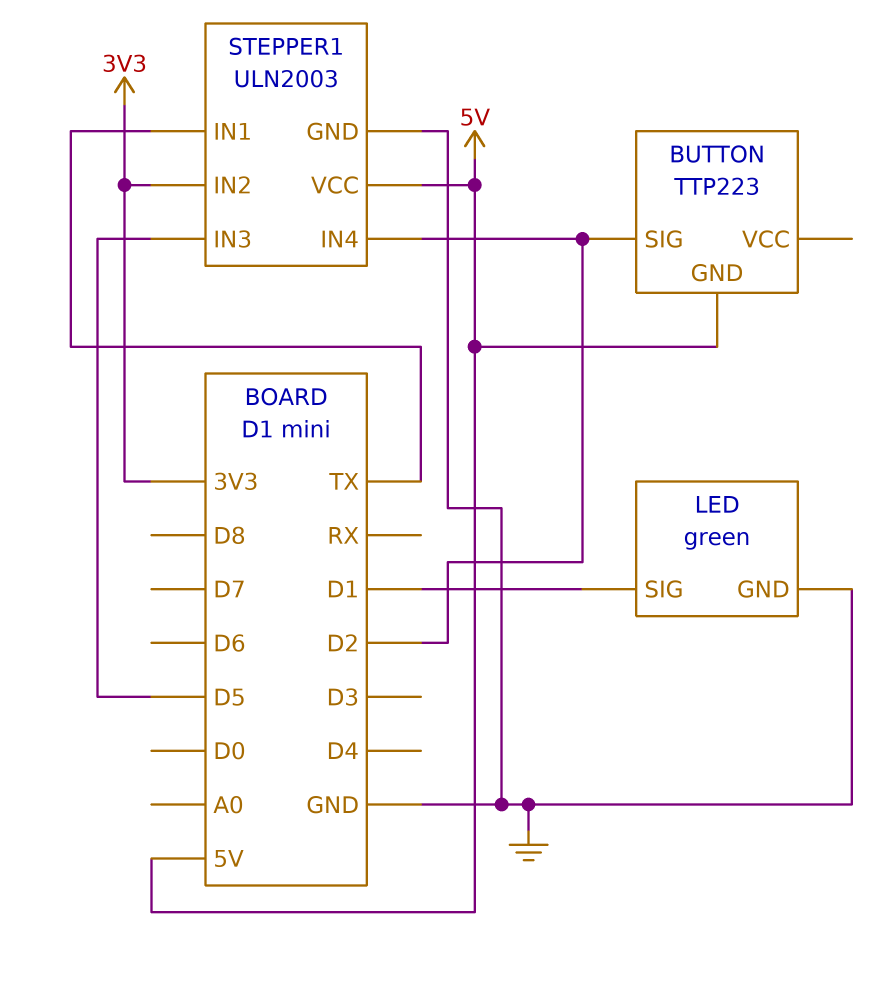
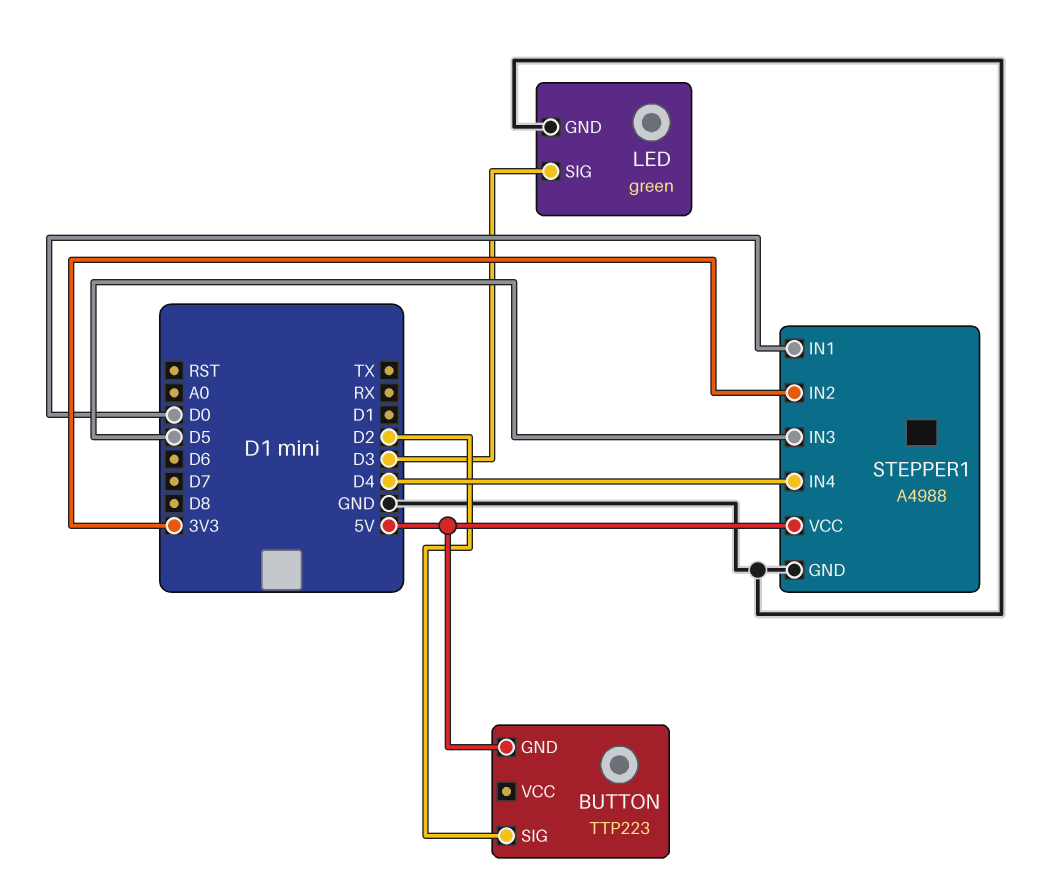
LED pin SIG: D1 -> D3
STEPPER1: ULN2003 -> A4988
STEPPER1 pin IN1: TX -> D0
STEPPER1 pin IN4: D2 -> D4

